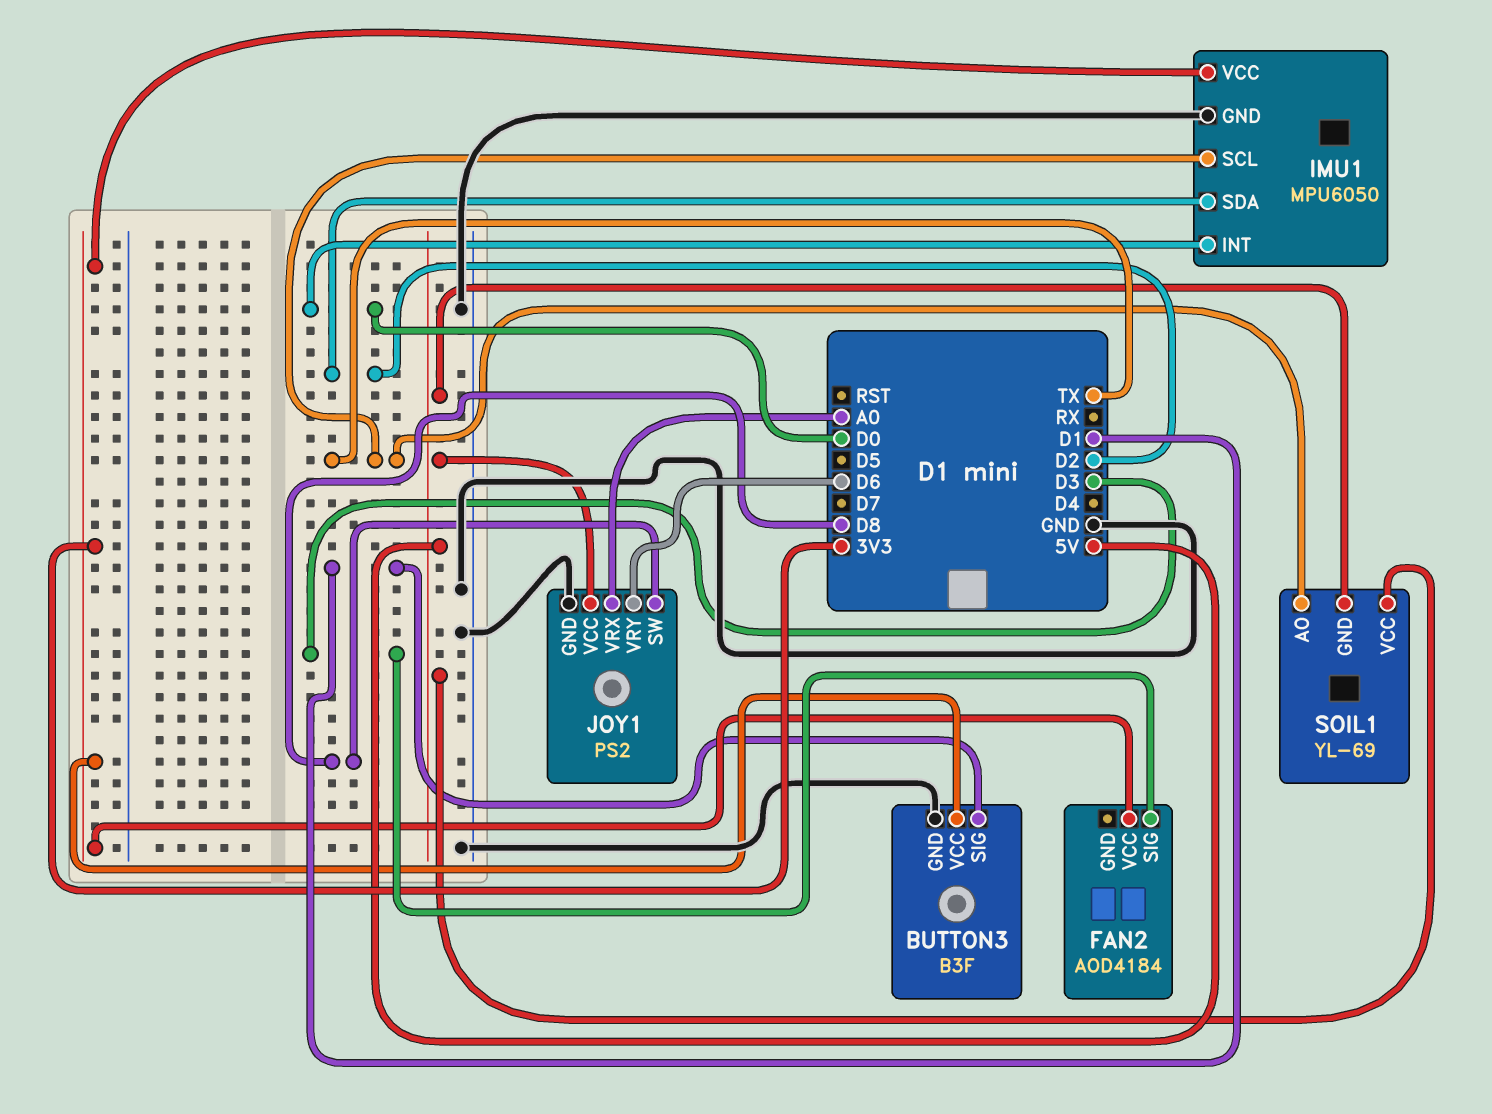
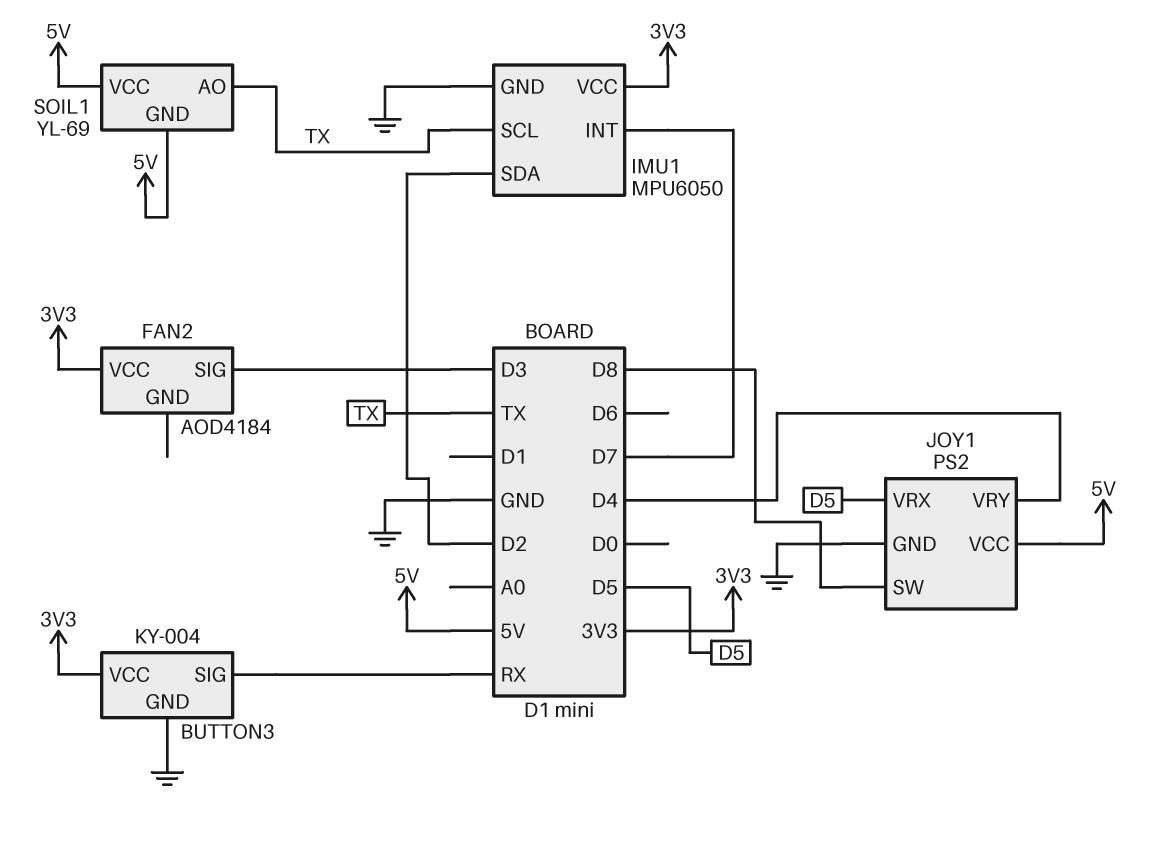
BUTTON3: B3F -> KY-004
BUTTON3 pin SIG: D1 -> RX
IMU1 pin INT: D0 -> D7
JOY1 pin VRX: A0 -> D5
JOY1 pin VRY: D6 -> D4

